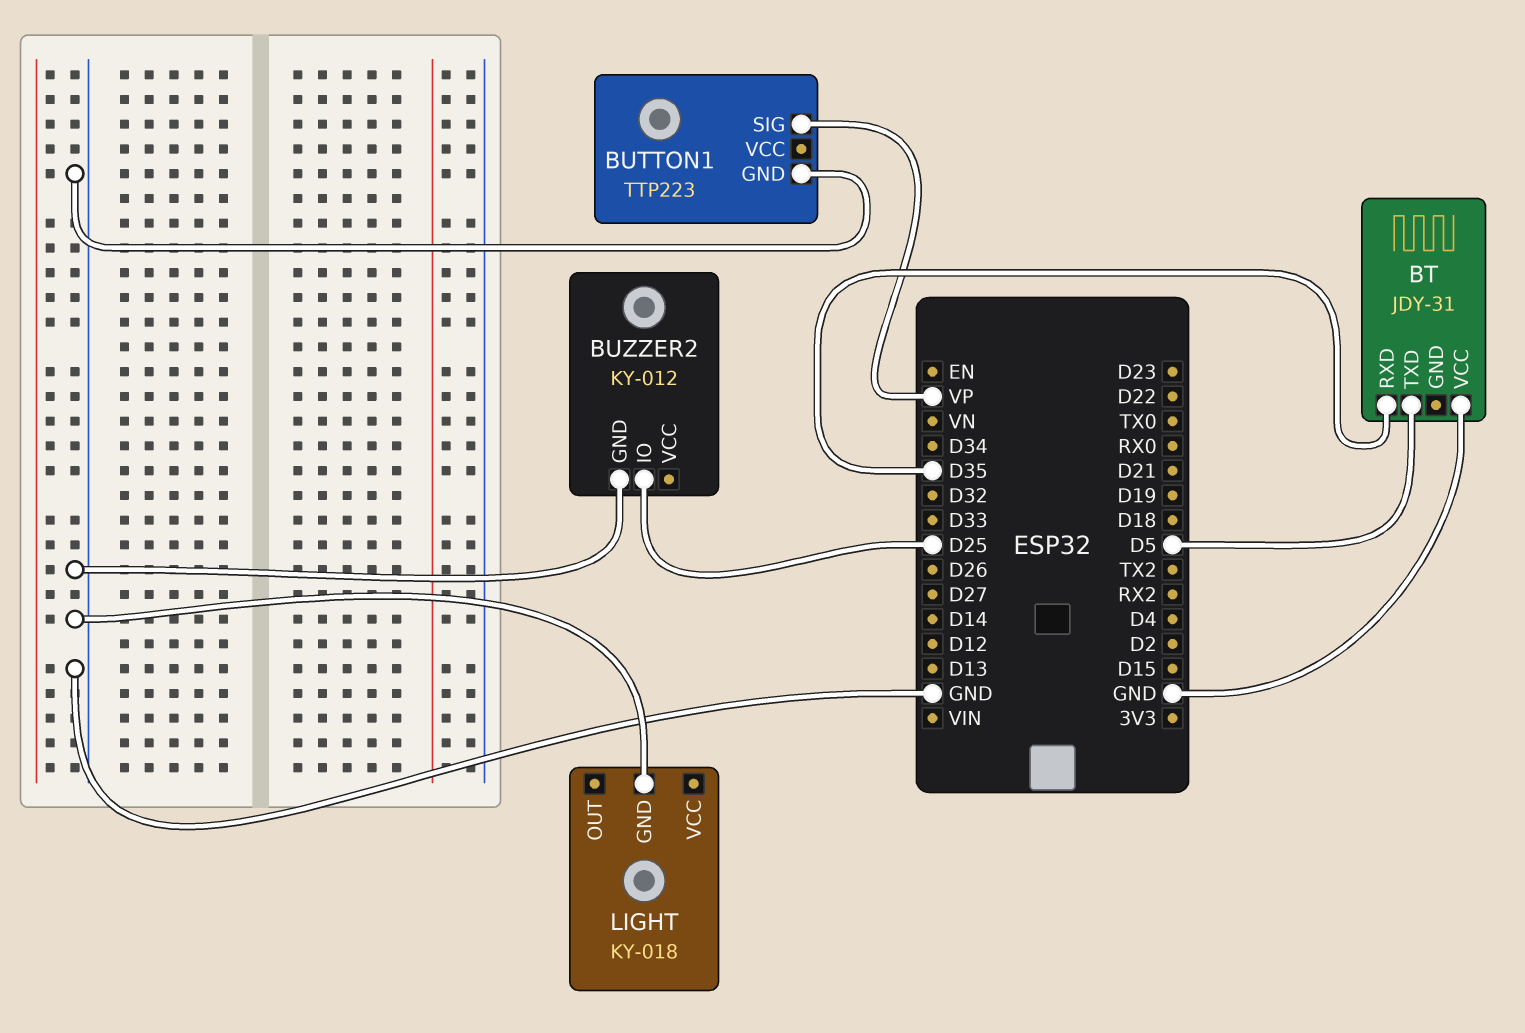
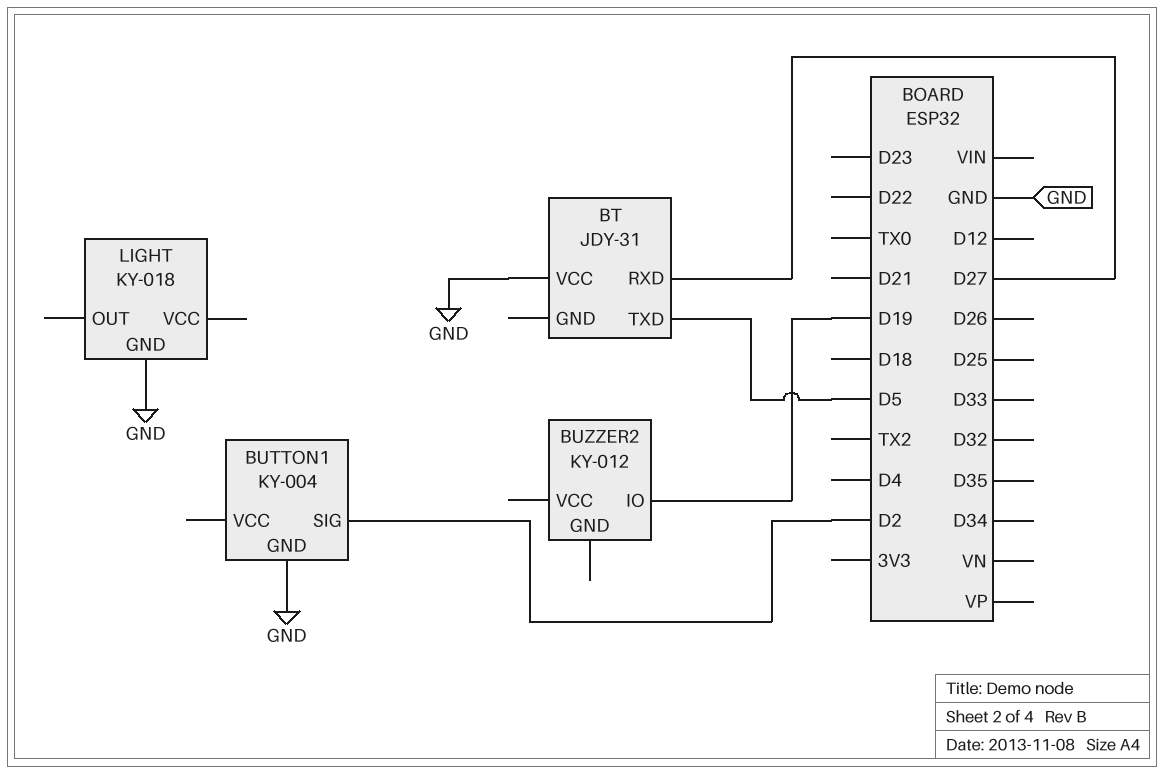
BT pin RXD: D35 -> D27
BUTTON1: TTP223 -> KY-004
BUTTON1 pin SIG: VP -> D2
BUZZER2 pin GND: GND -> none
BUZZER2 pin IO: D25 -> D19

